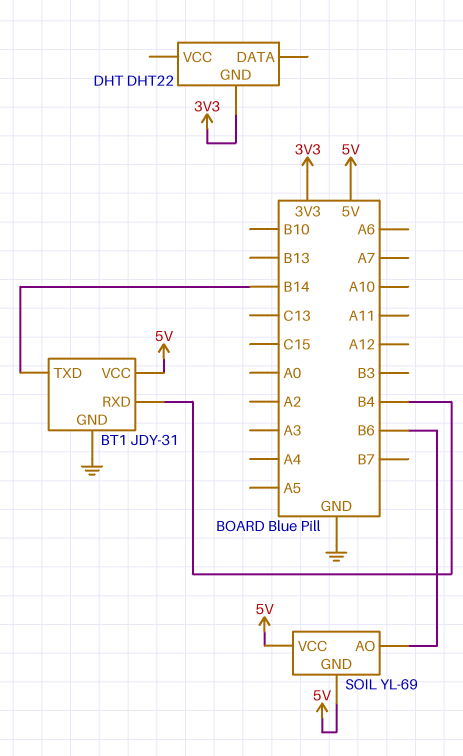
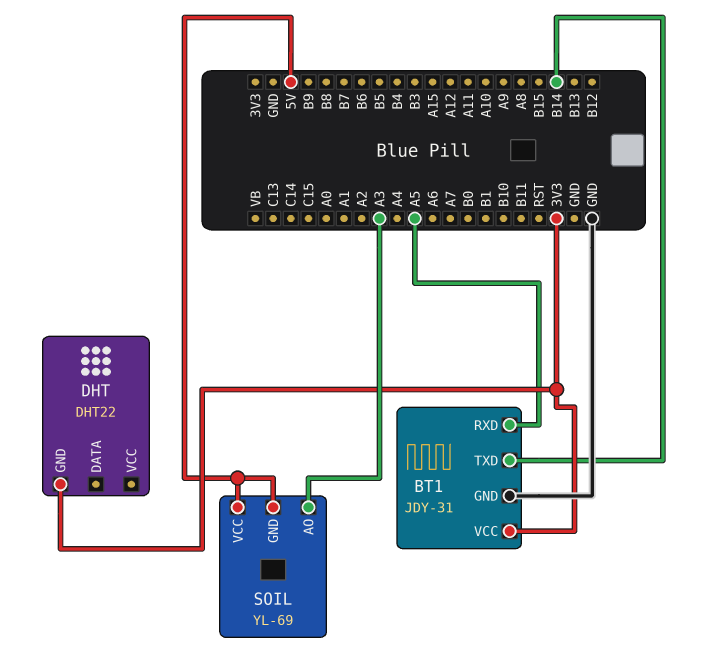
BT1 pin RXD: B4 -> A5
BT1 pin VCC: 5V -> 3V3
SOIL pin AO: B6 -> A3

